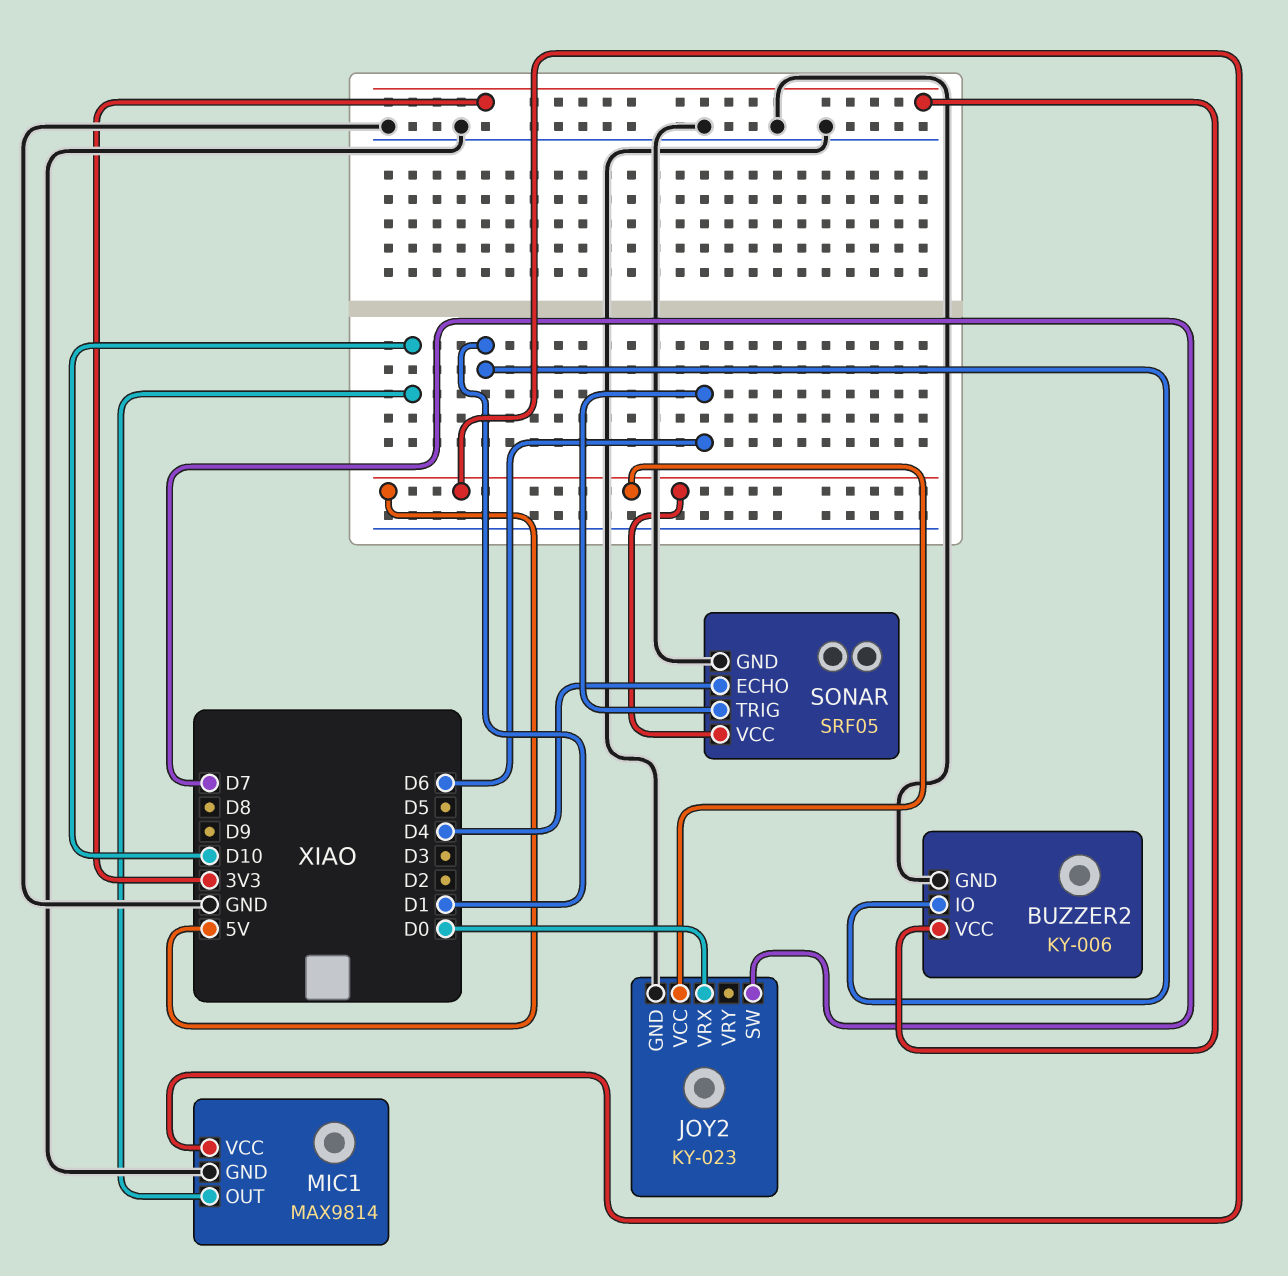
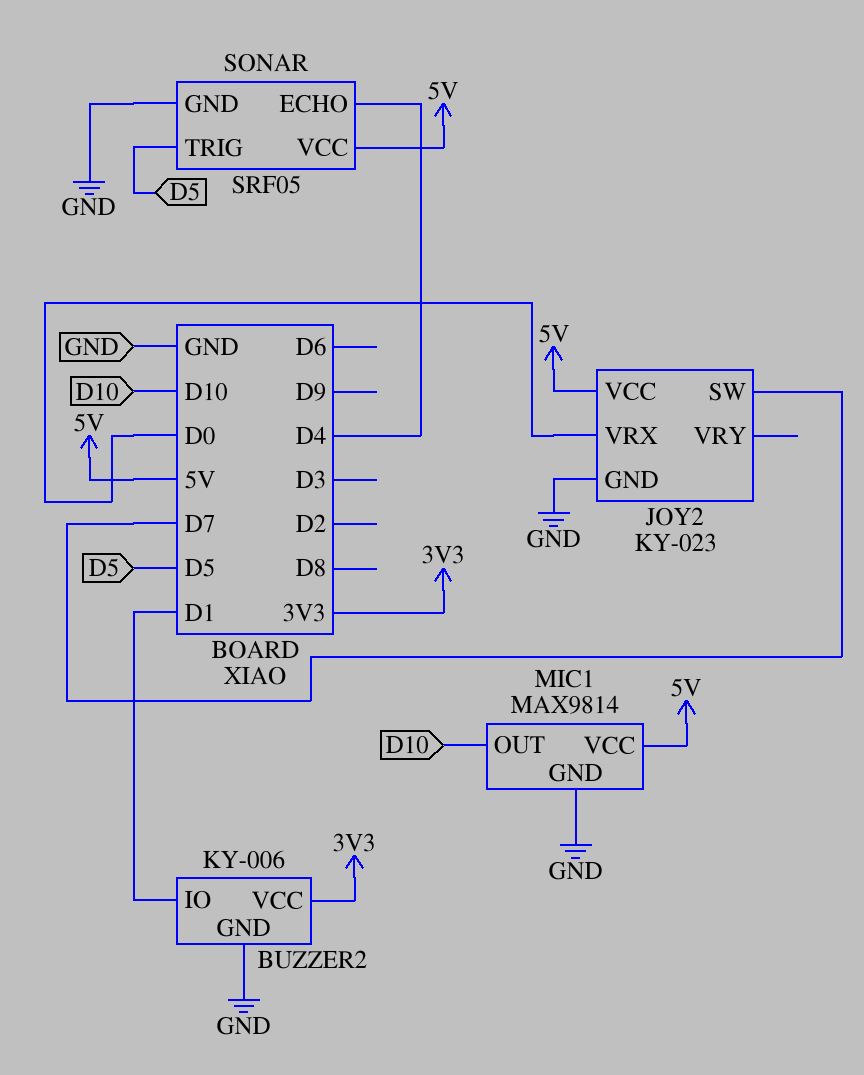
SONAR pin TRIG: D6 -> D5

